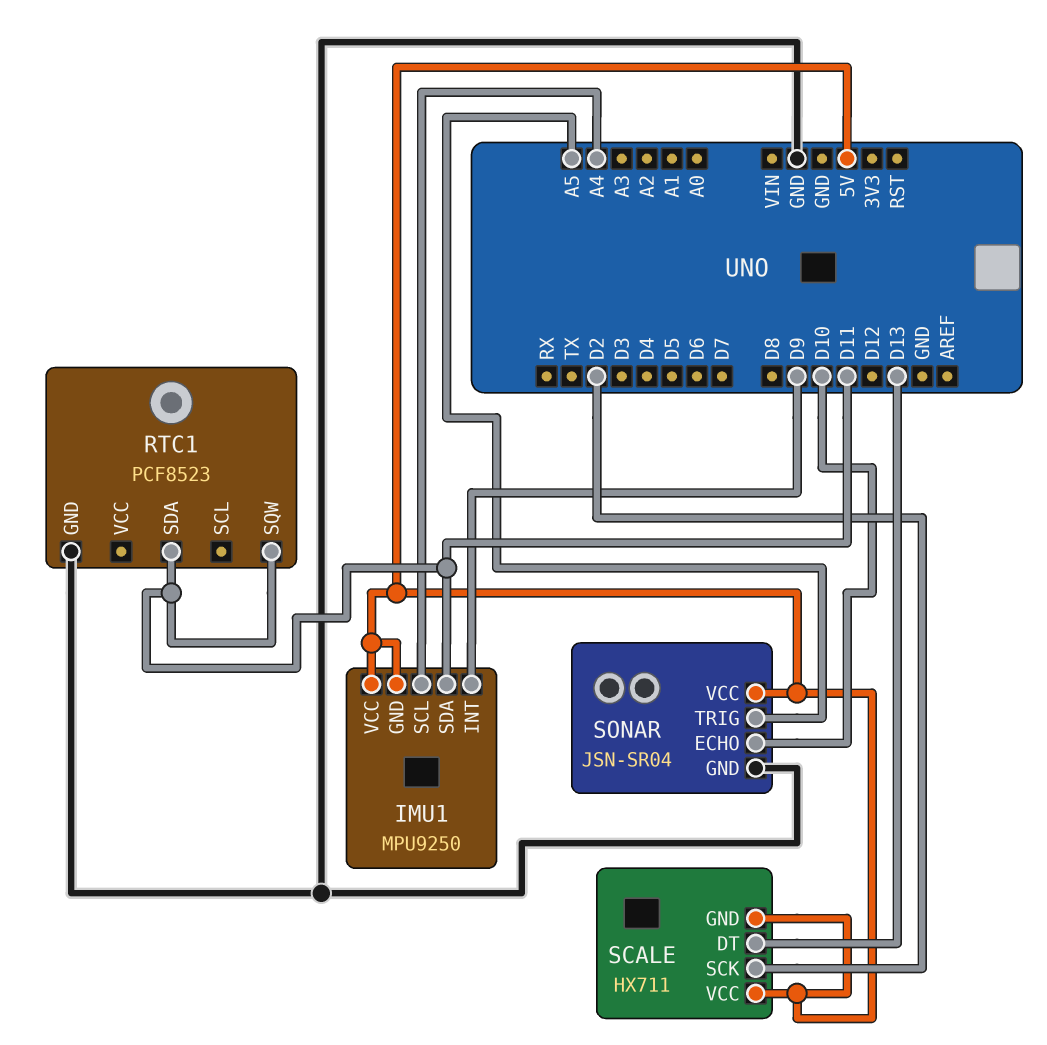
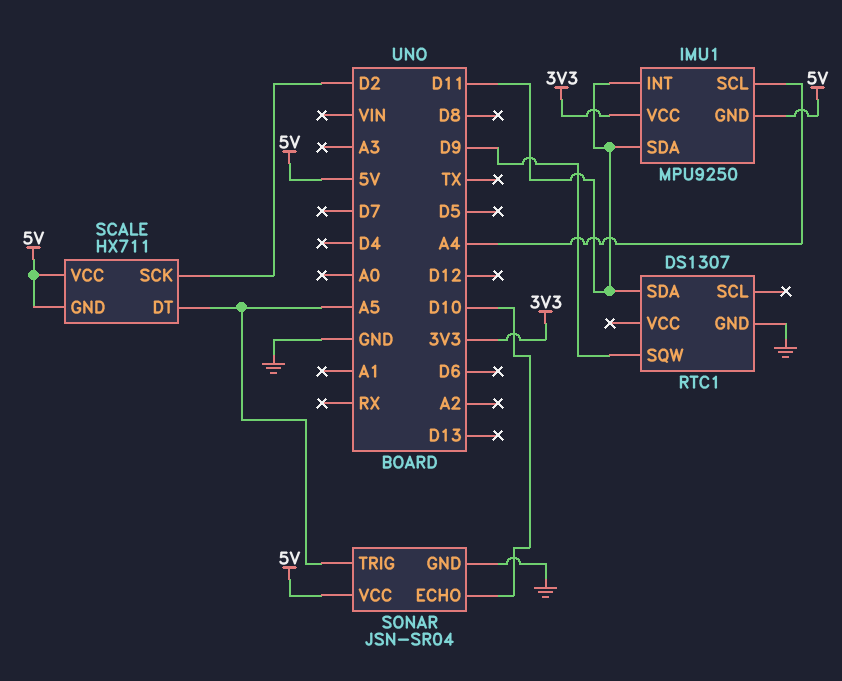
IMU1 pin INT: D9 -> D11
IMU1 pin VCC: 5V -> 3V3
RTC1: PCF8523 -> DS1307
RTC1 pin SQW: D11 -> D9
SCALE pin DT: D13 -> A5

